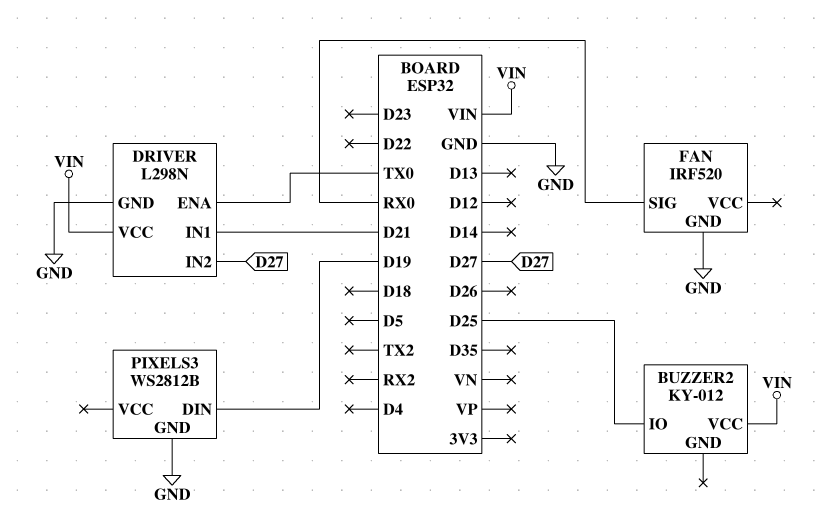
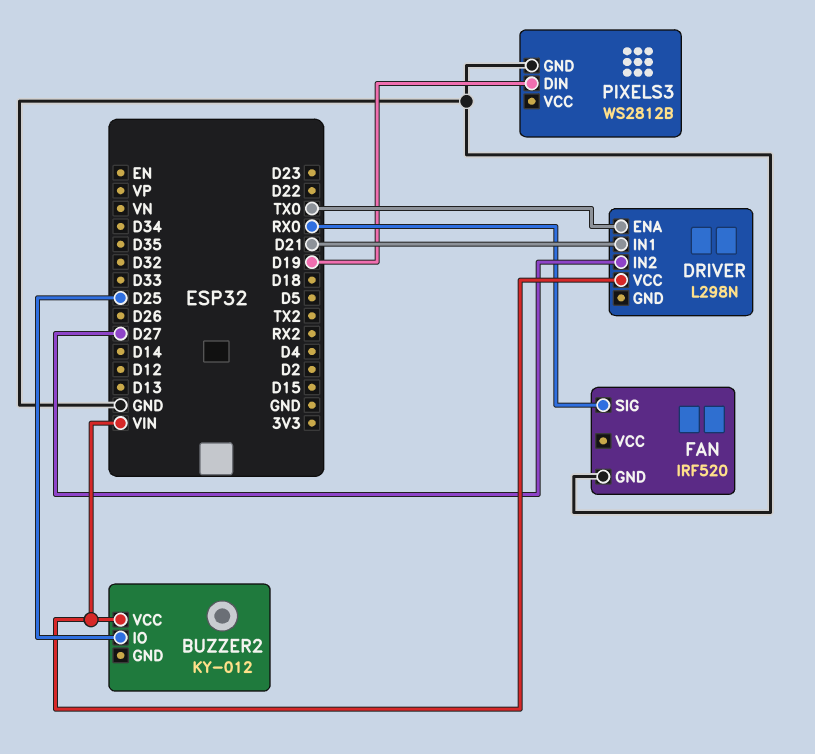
DRIVER pin GND: GND -> none

